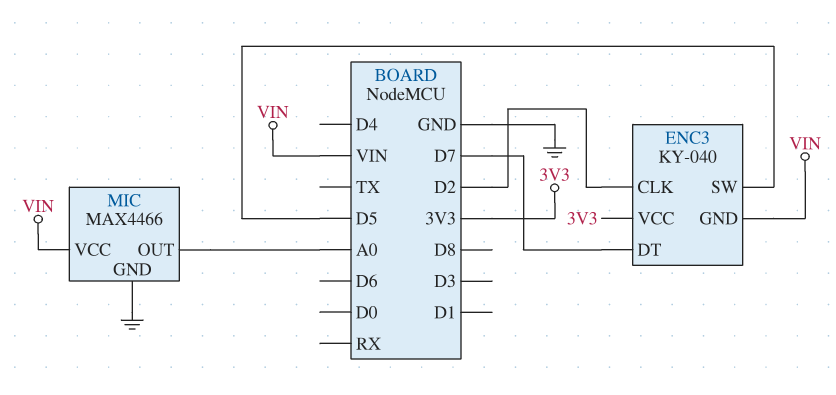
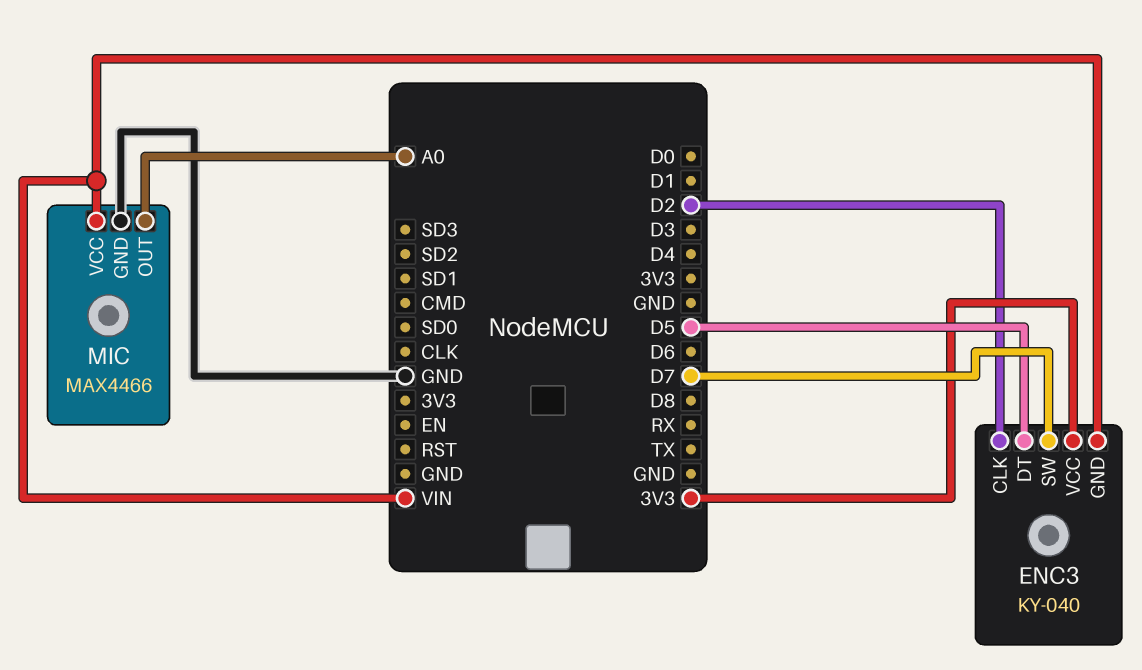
ENC3 pin DT: D7 -> D5
ENC3 pin SW: D5 -> D7

